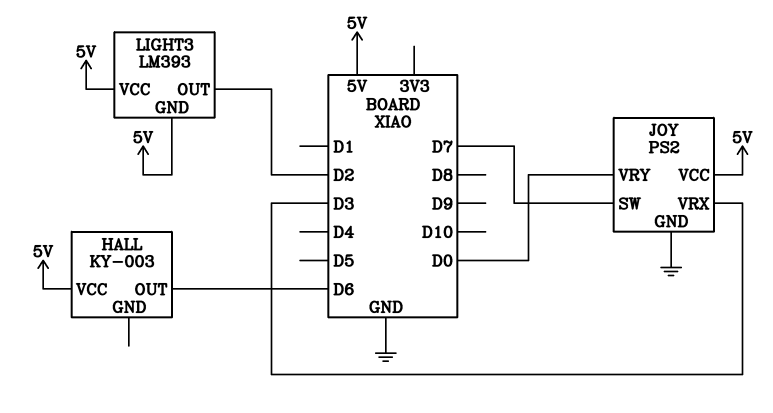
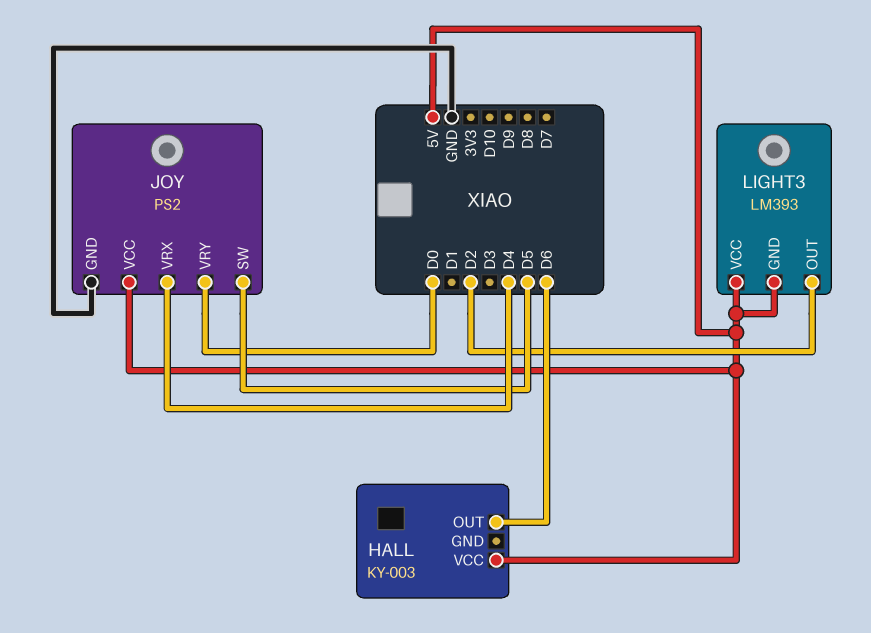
JOY pin SW: D7 -> D5
JOY pin VRX: D3 -> D4

